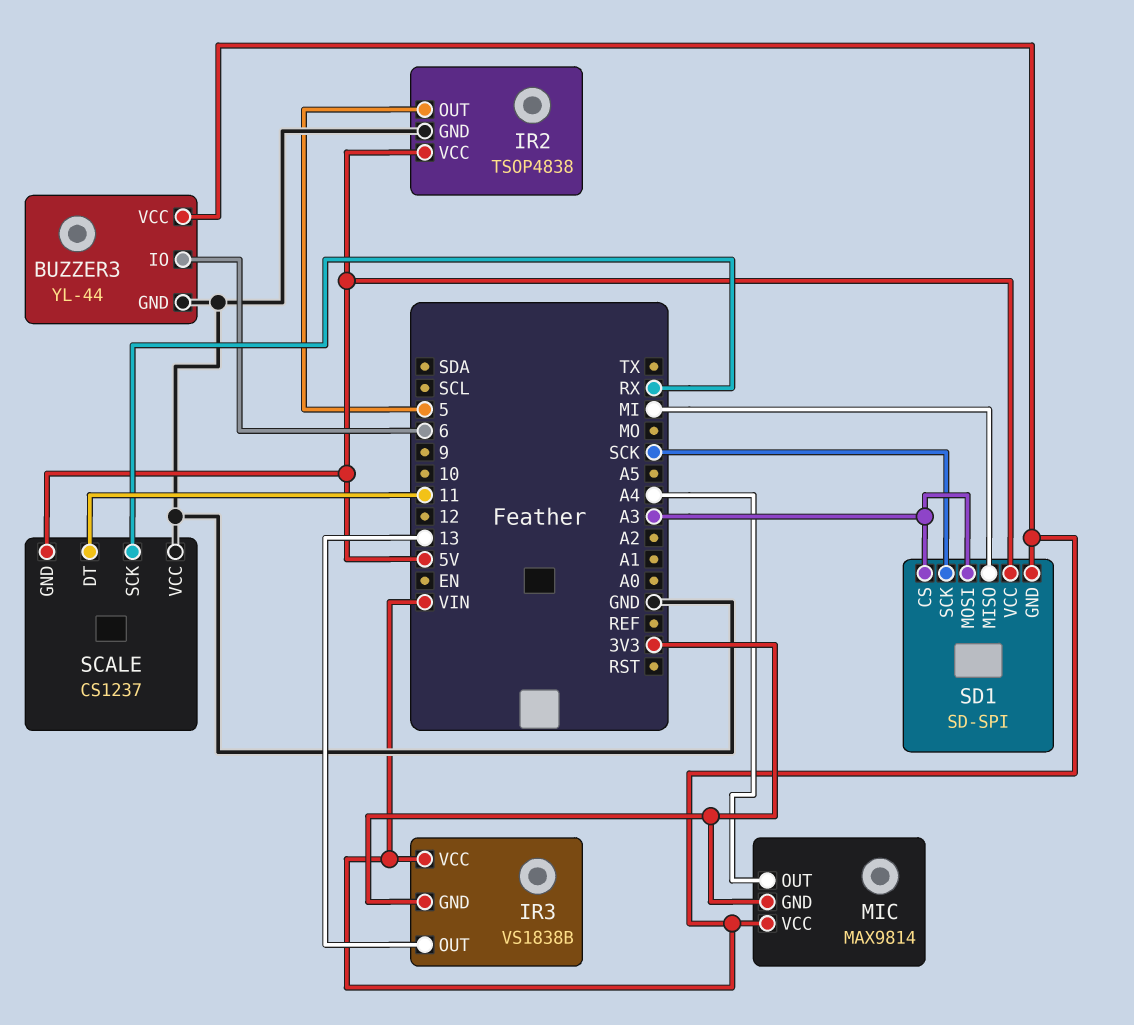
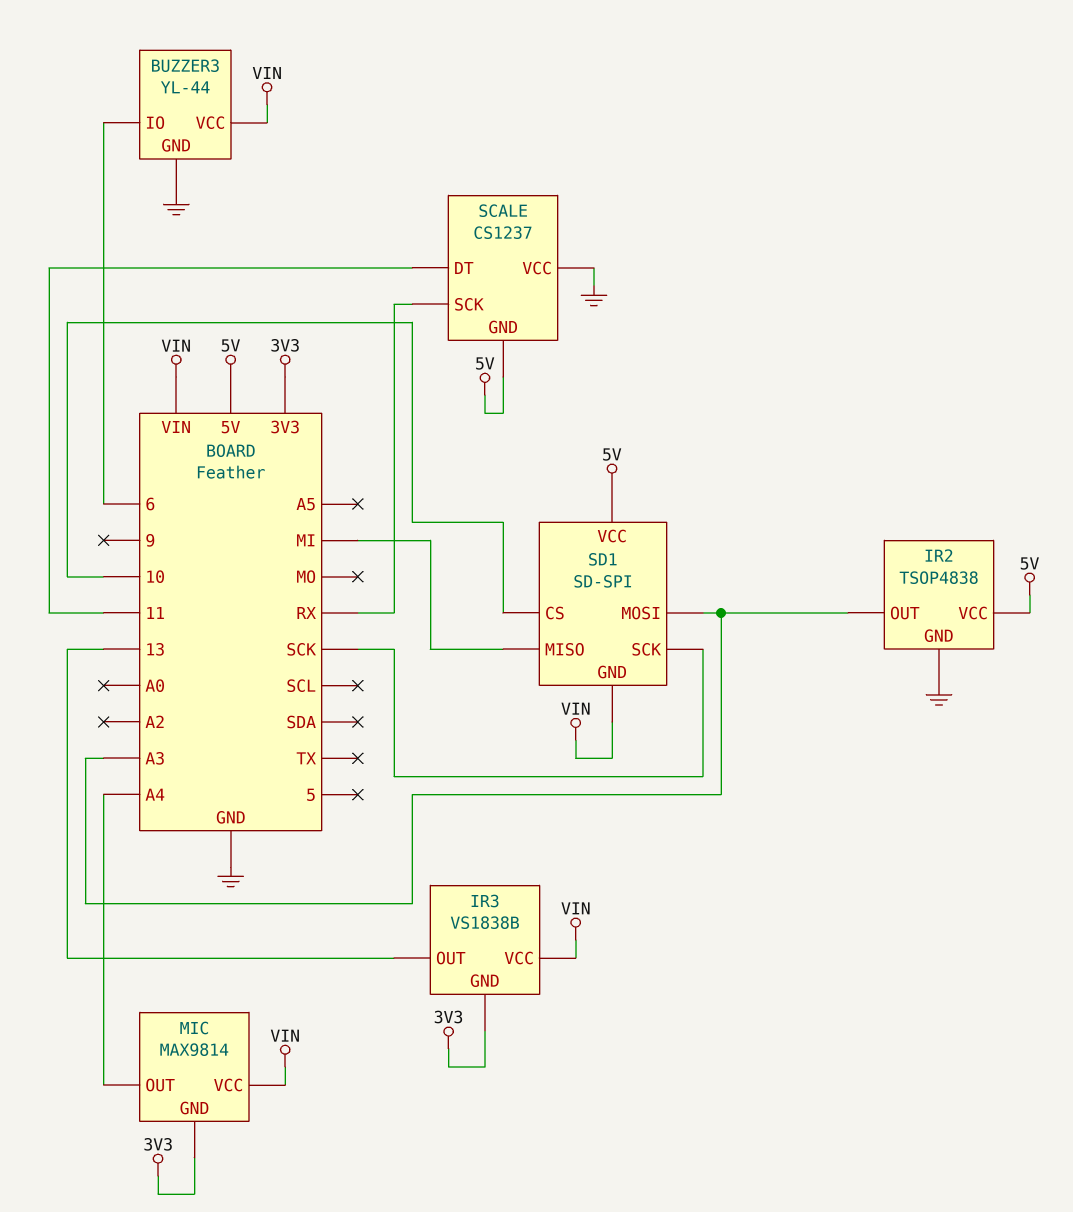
IR2 pin OUT: 5 -> A3
SD1 pin CS: A3 -> 10

